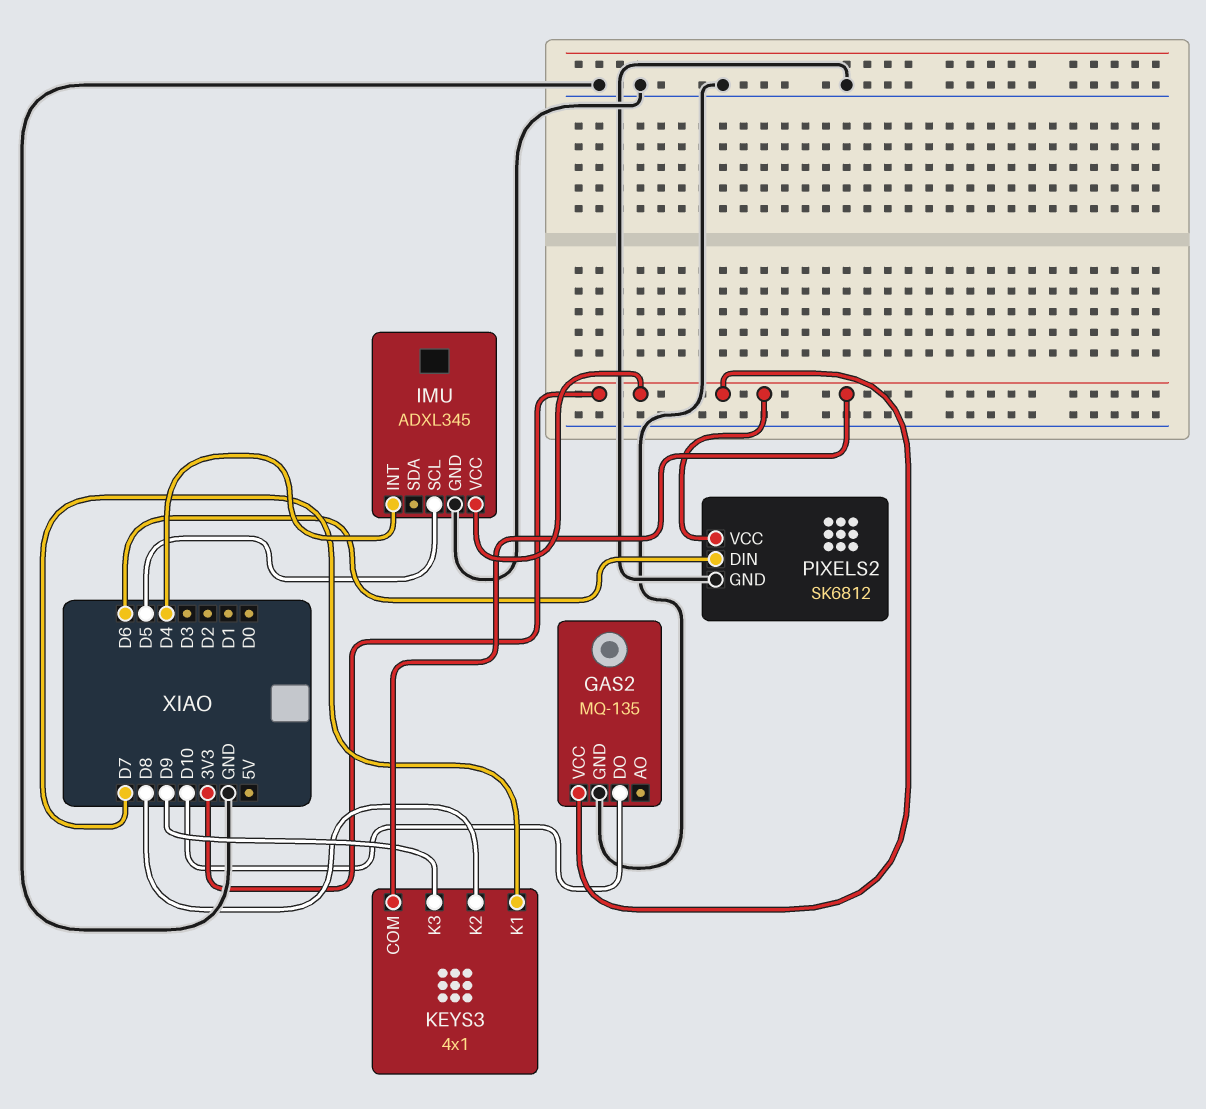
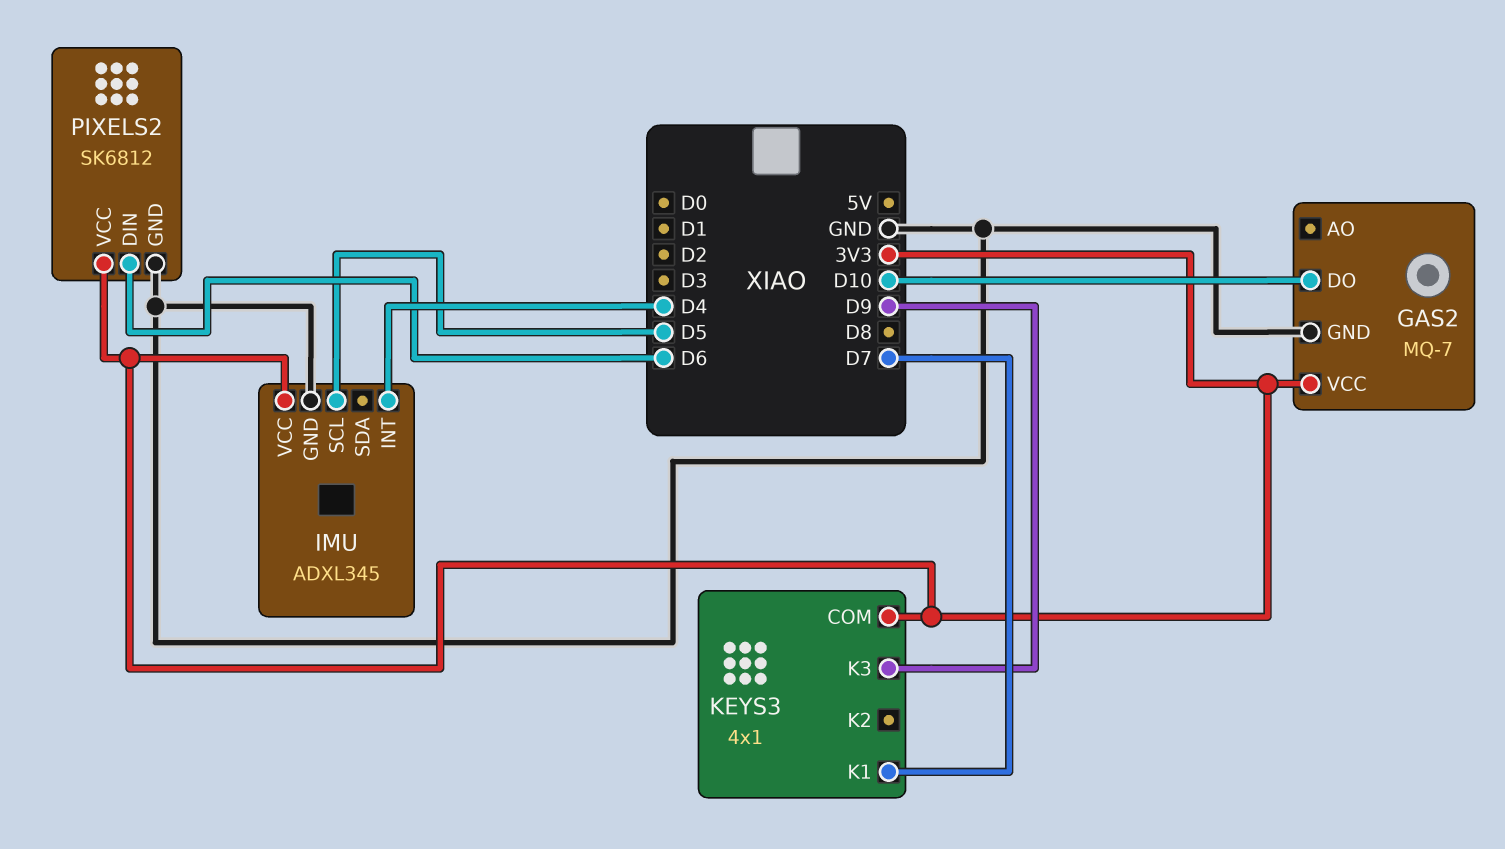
GAS2: MQ-135 -> MQ-7
KEYS3 pin K2: D8 -> none

